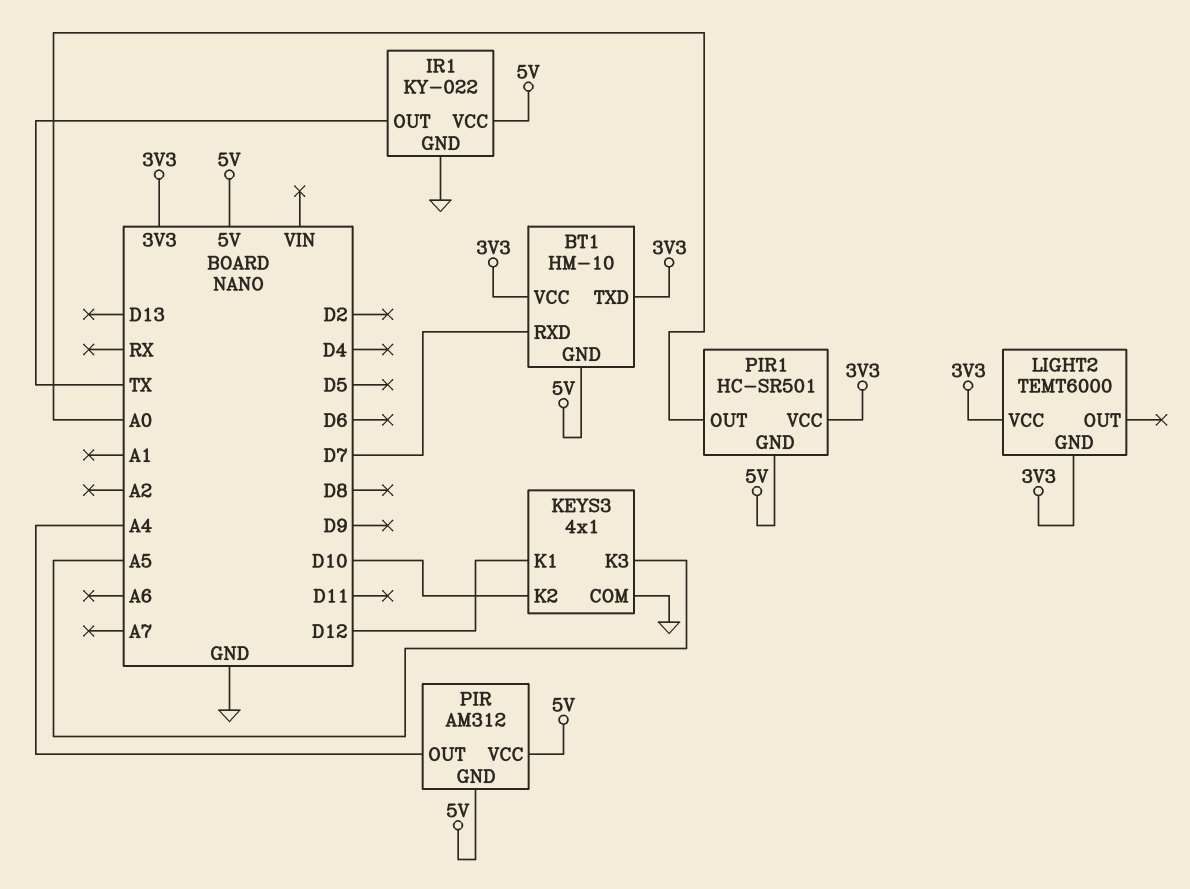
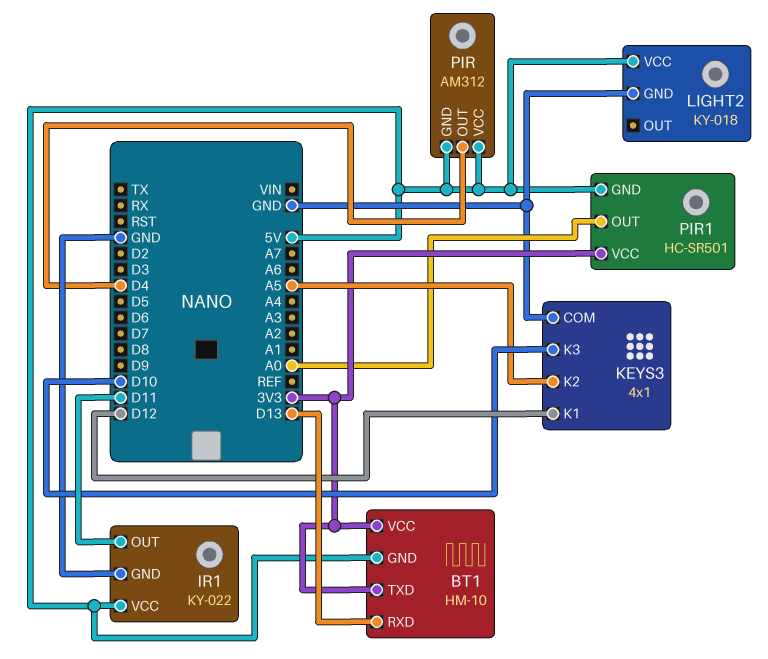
BT1 pin RXD: D7 -> D13
IR1 pin OUT: TX -> D11
KEYS3 pin K2: D10 -> A5
KEYS3 pin K3: A5 -> D10
LIGHT2: TEMT6000 -> KY-018
LIGHT2 pin GND: 3V3 -> GND
LIGHT2 pin VCC: 3V3 -> 5V
PIR pin OUT: A4 -> D4

